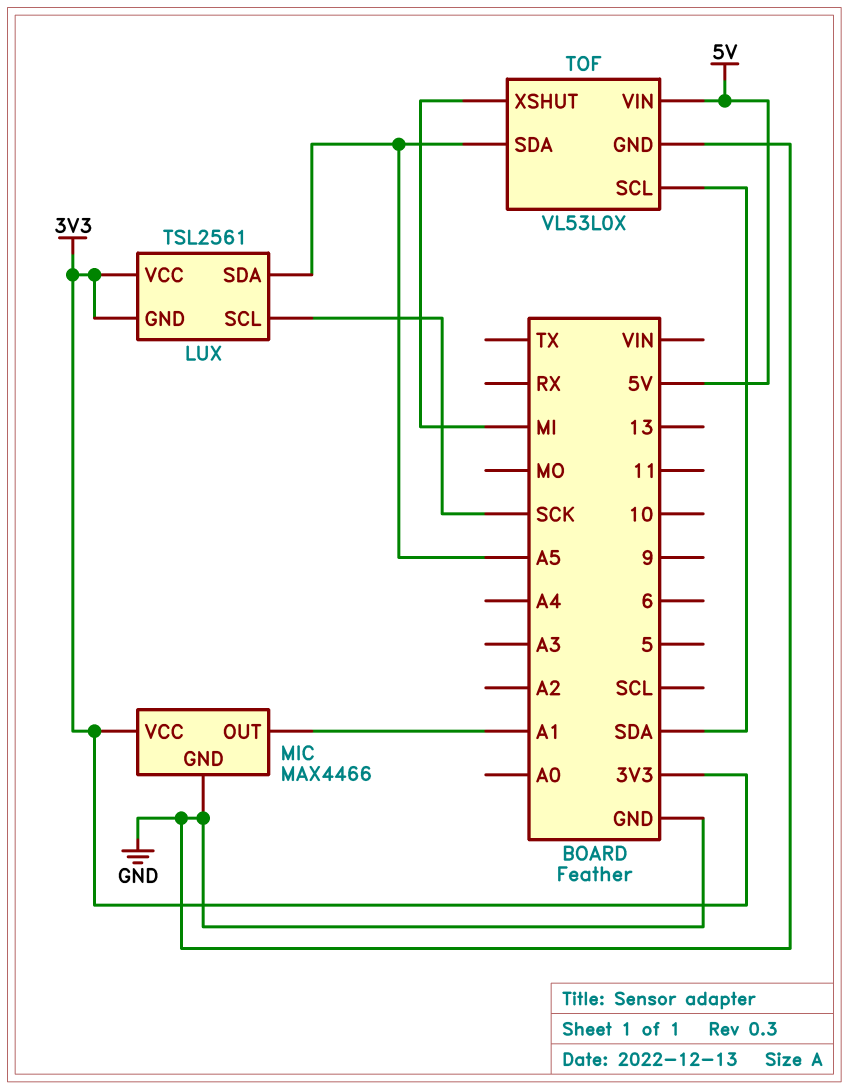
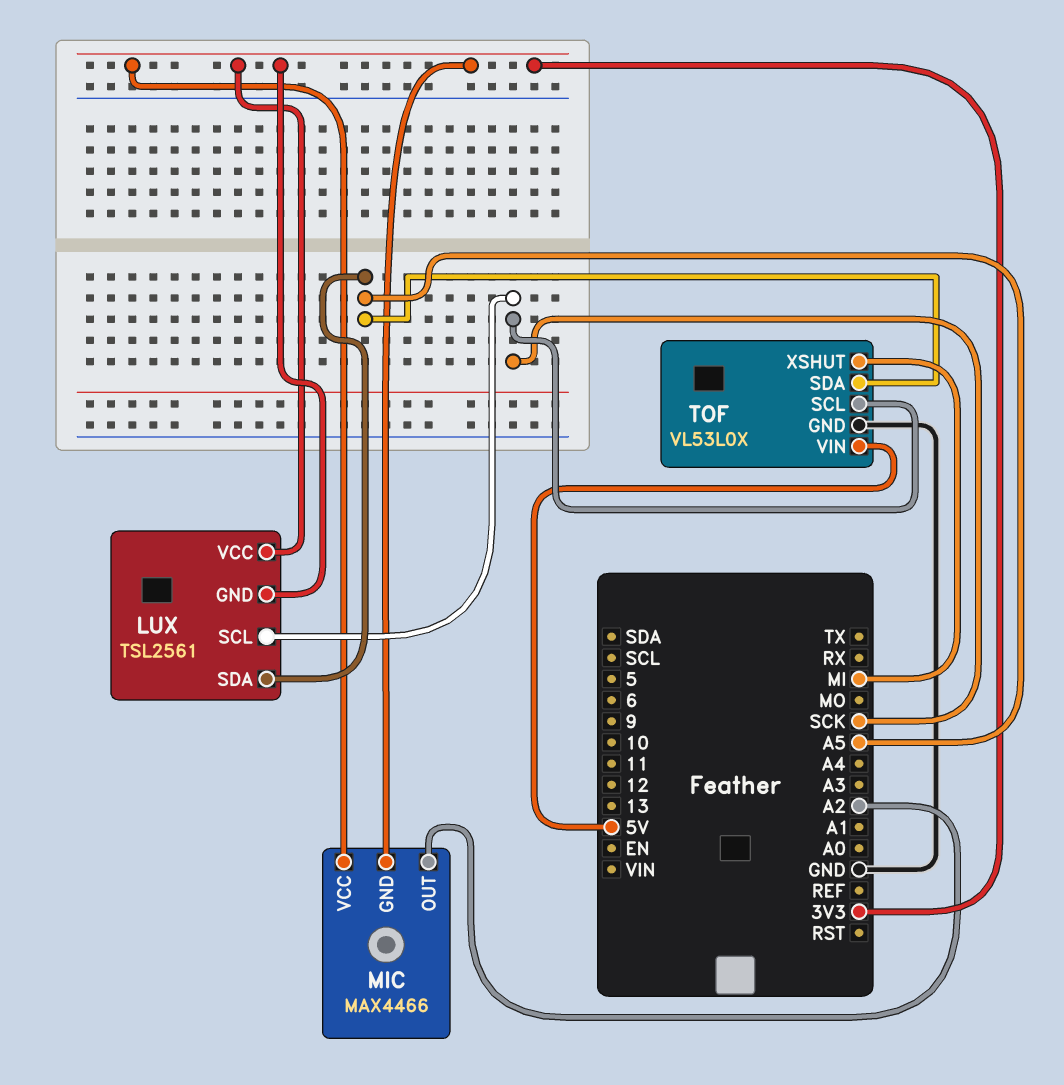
MIC pin GND: GND -> 3V3
MIC pin OUT: A1 -> A2
TOF pin SCL: SDA -> SCK

